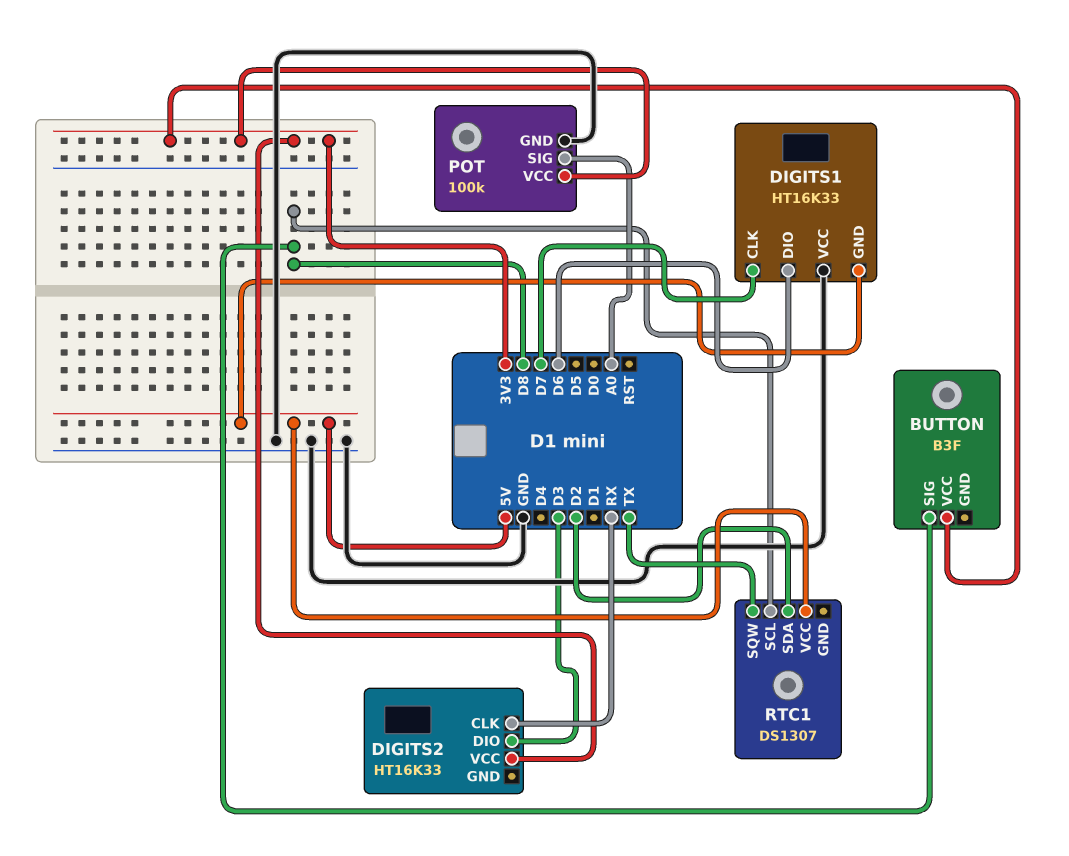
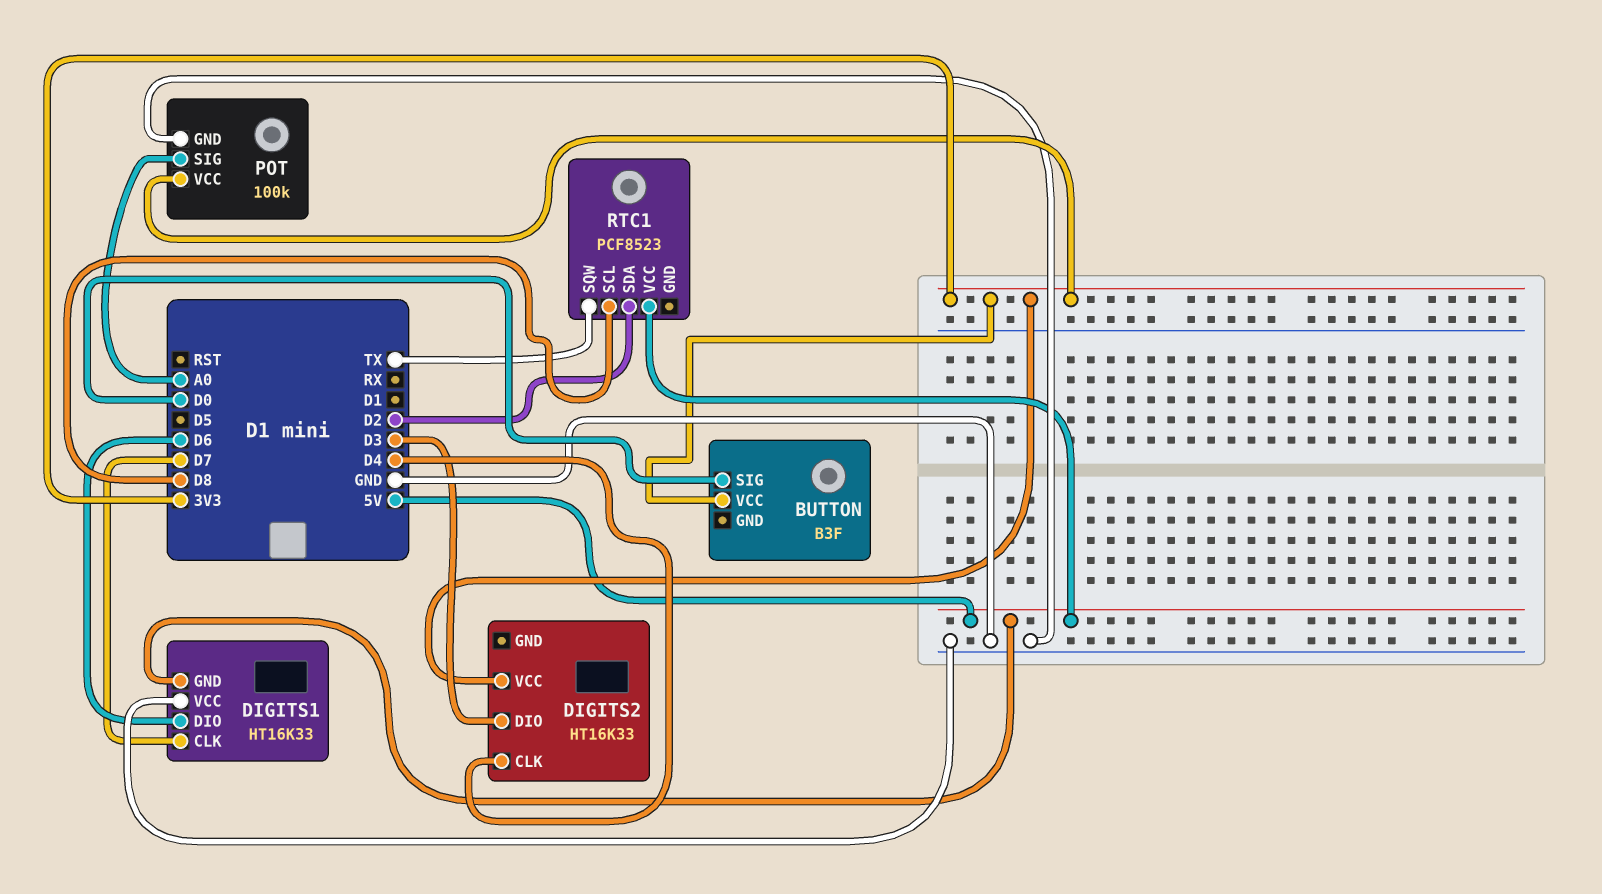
BUTTON pin SIG: D8 -> D0
DIGITS2 pin CLK: RX -> D4
RTC1: DS1307 -> PCF8523

